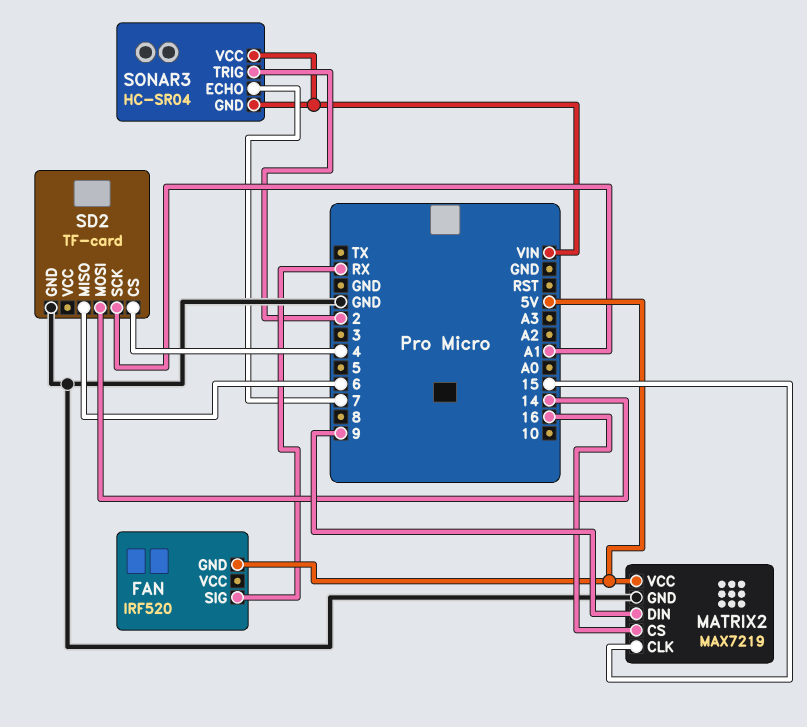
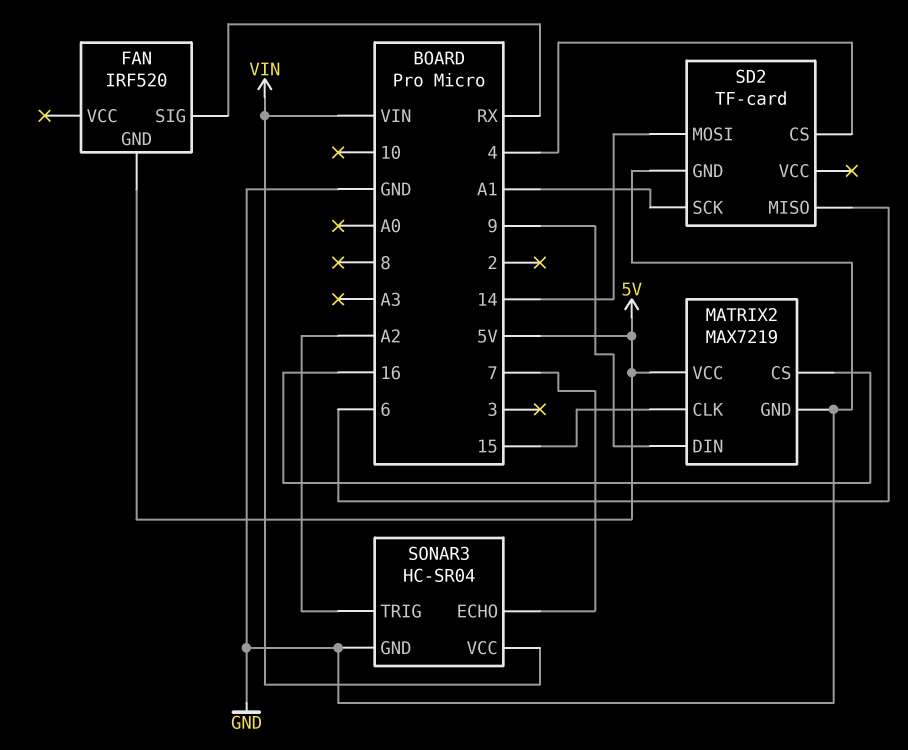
SONAR3 pin GND: VIN -> GND
SONAR3 pin TRIG: 2 -> A2

